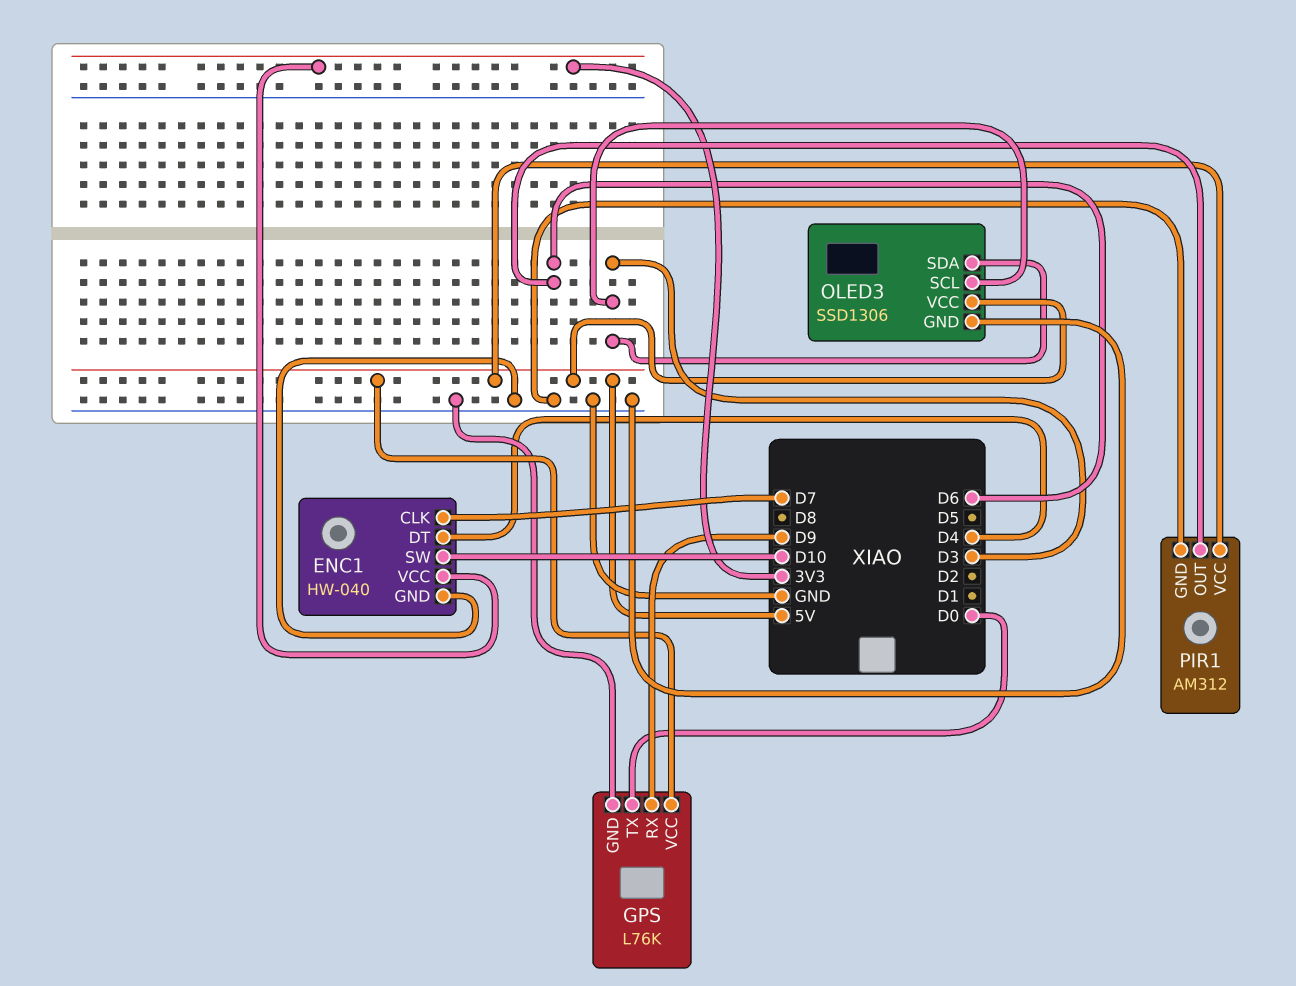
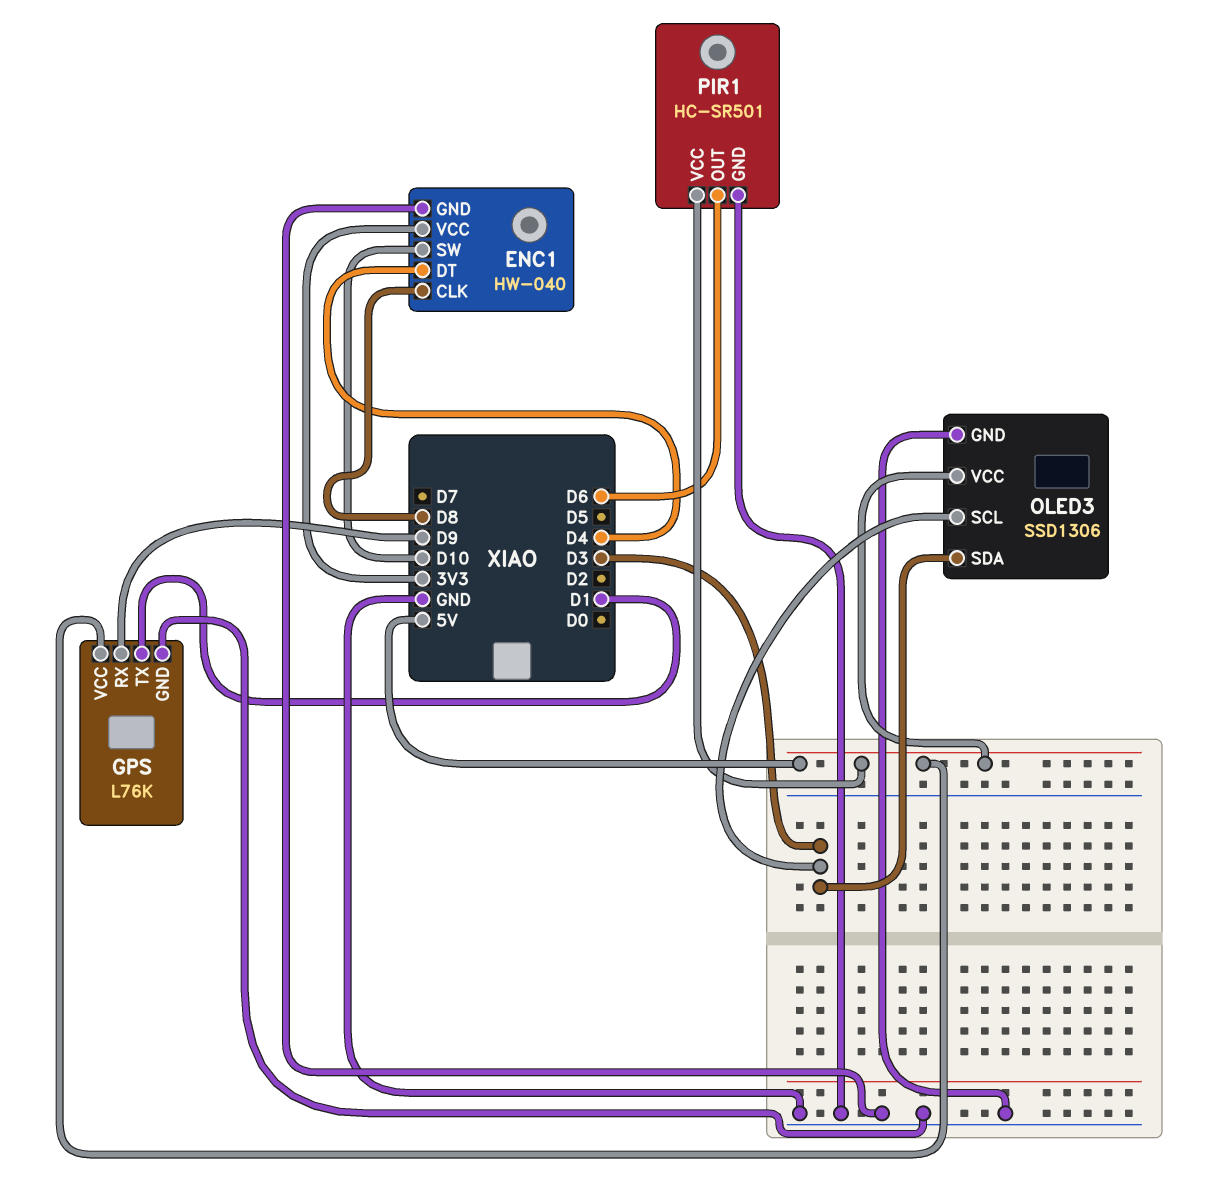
ENC1 pin CLK: D7 -> D8
GPS pin TX: D0 -> D1
PIR1: AM312 -> HC-SR501

